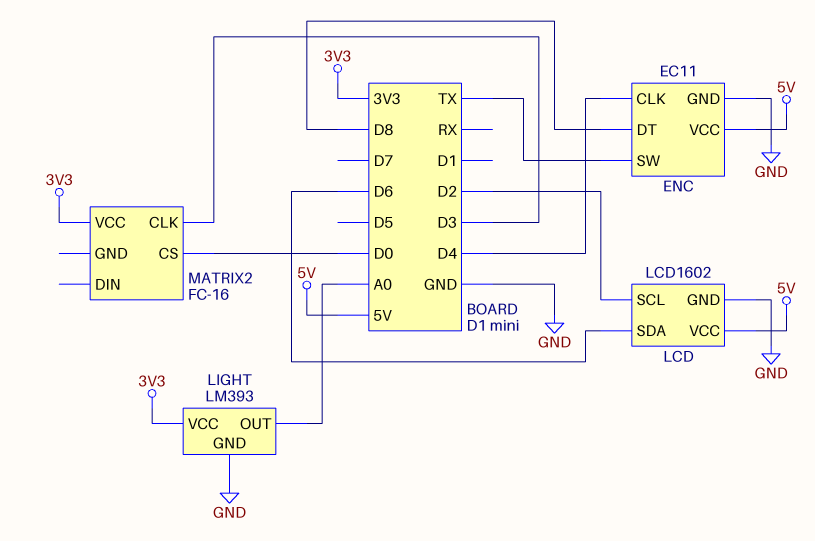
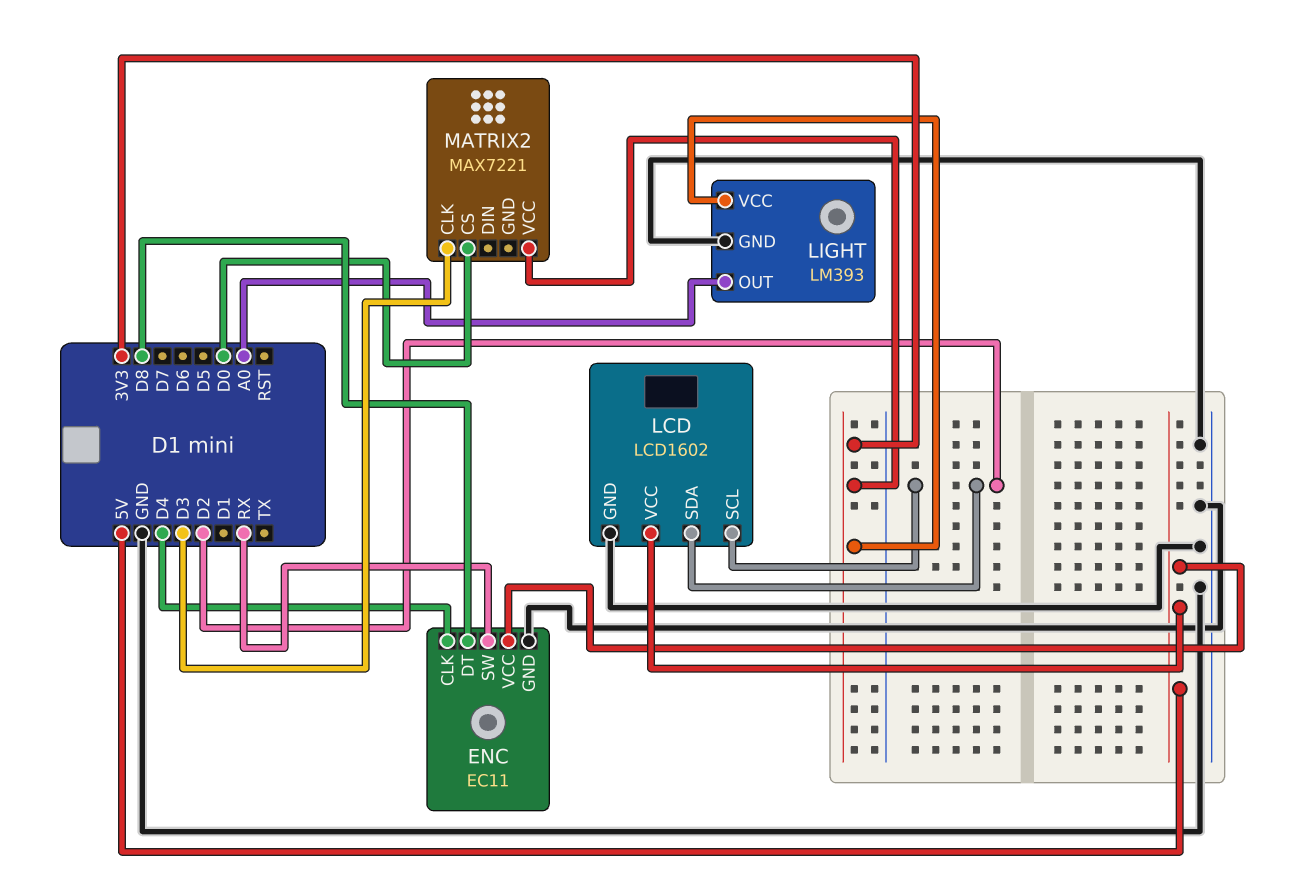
ENC pin SW: TX -> RX
LCD pin SDA: D6 -> D2
MATRIX2: FC-16 -> MAX7221

